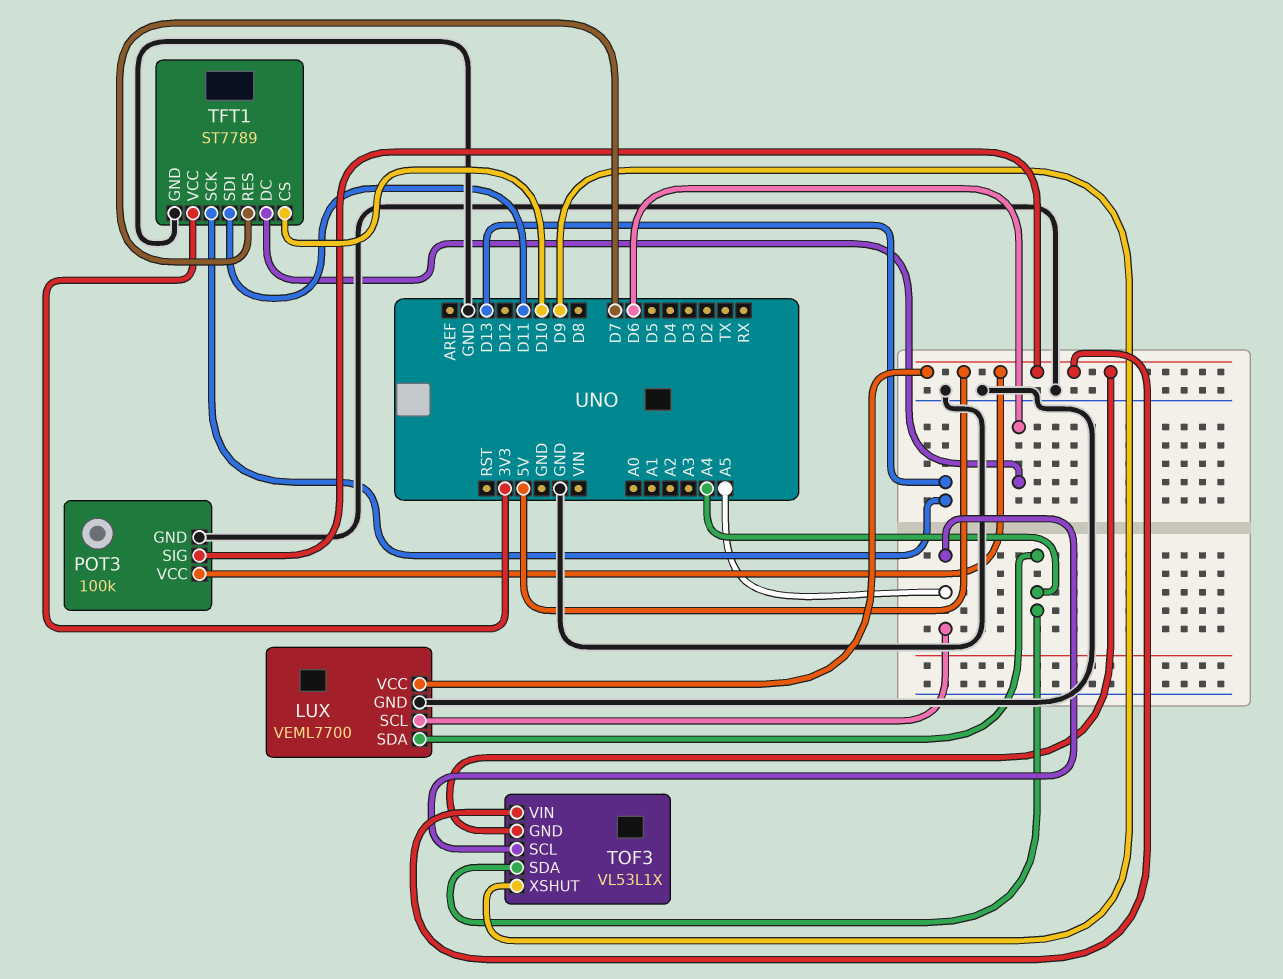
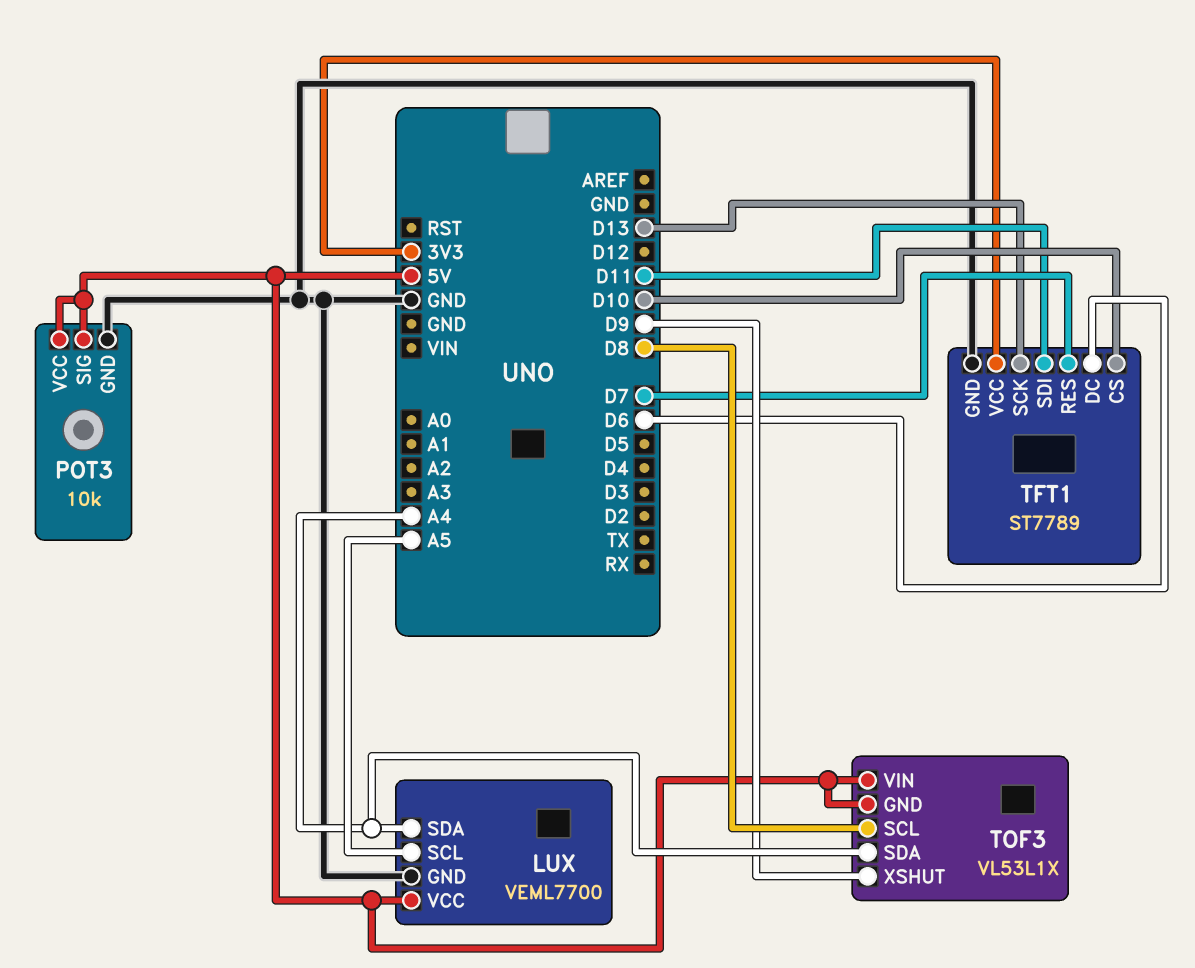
POT3: 100k -> 10k
TOF3 pin SCL: A5 -> D8

